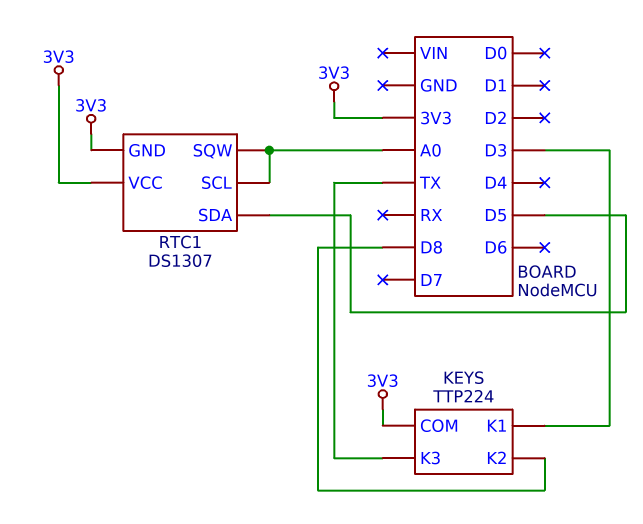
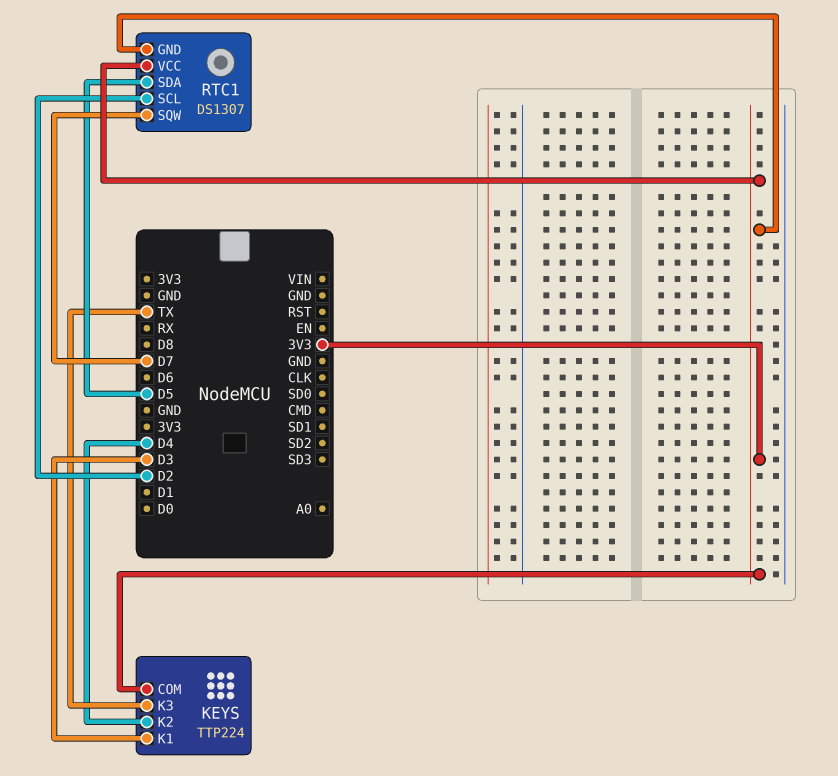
KEYS pin K2: D8 -> D4
RTC1 pin SCL: A0 -> D2
RTC1 pin SQW: A0 -> D7

